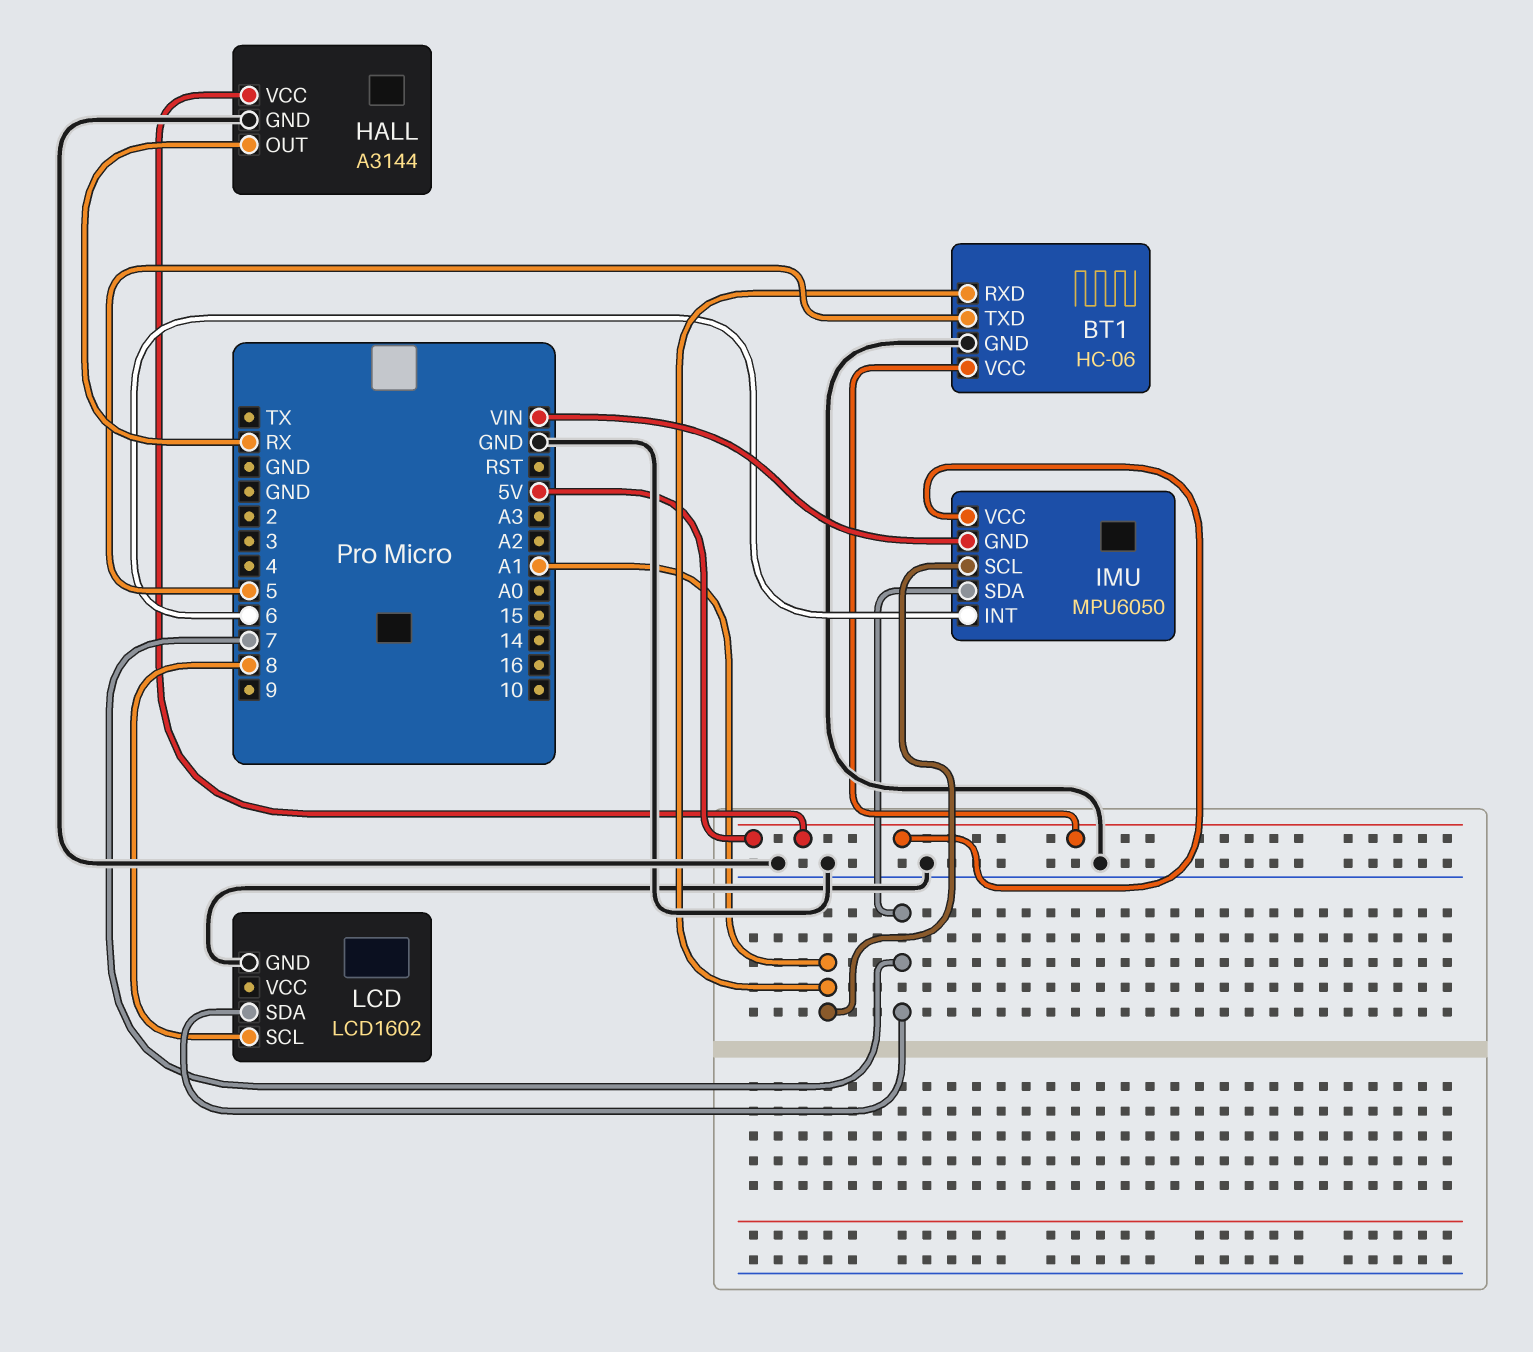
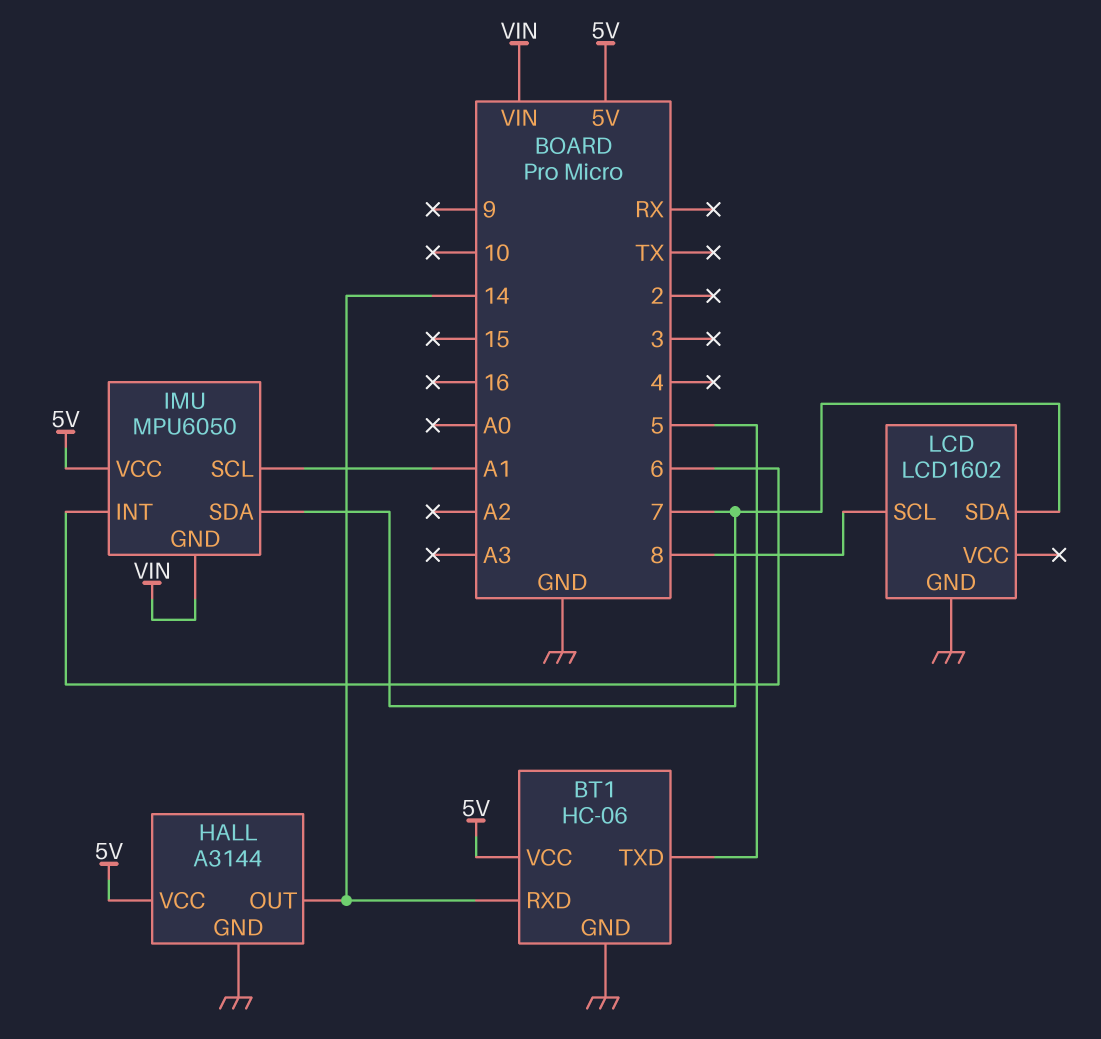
BT1 pin RXD: A1 -> 14
HALL pin OUT: RX -> 14

